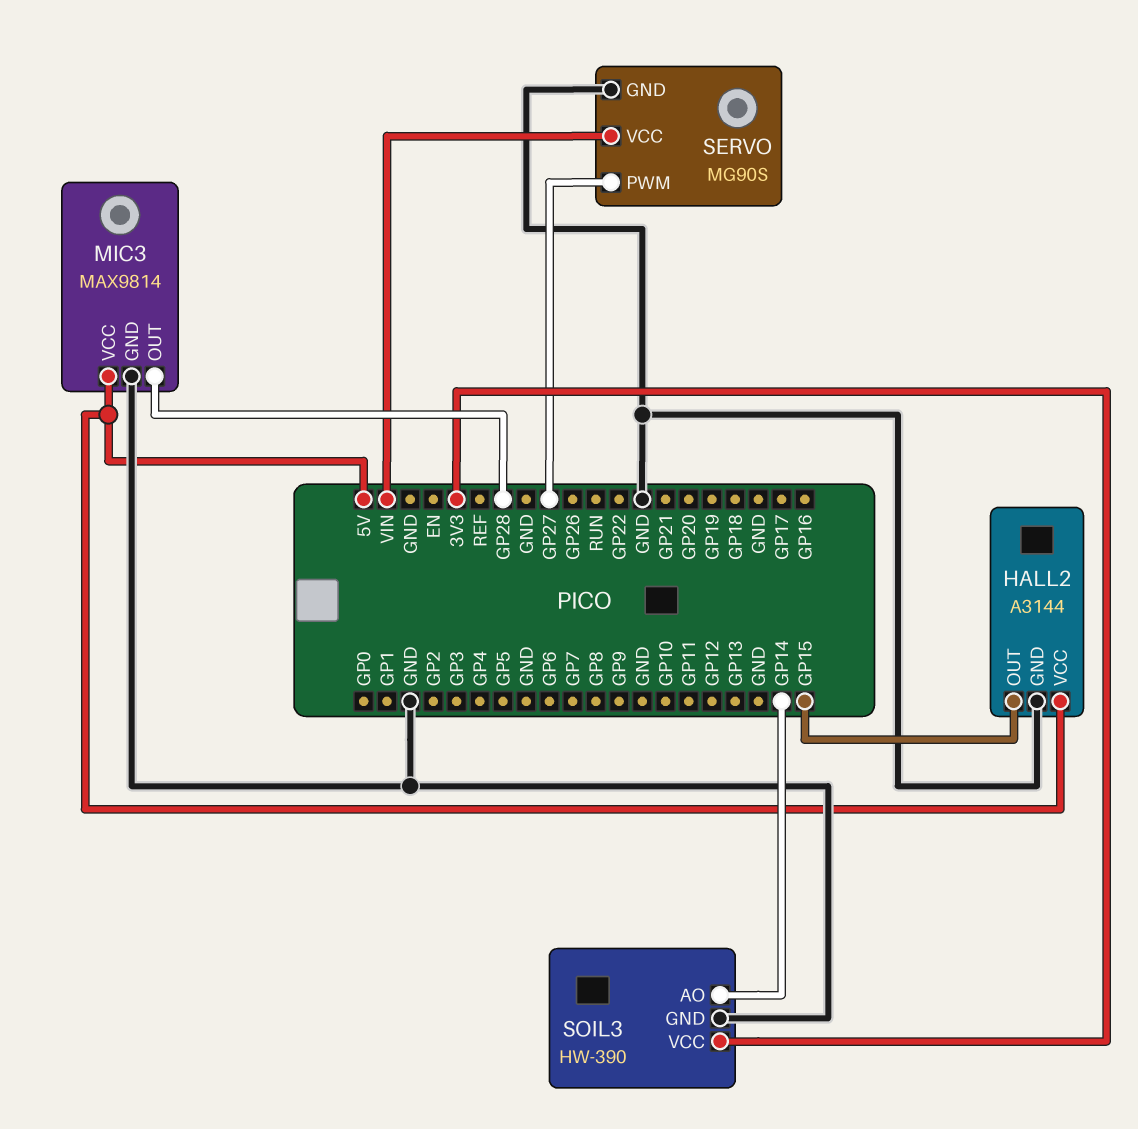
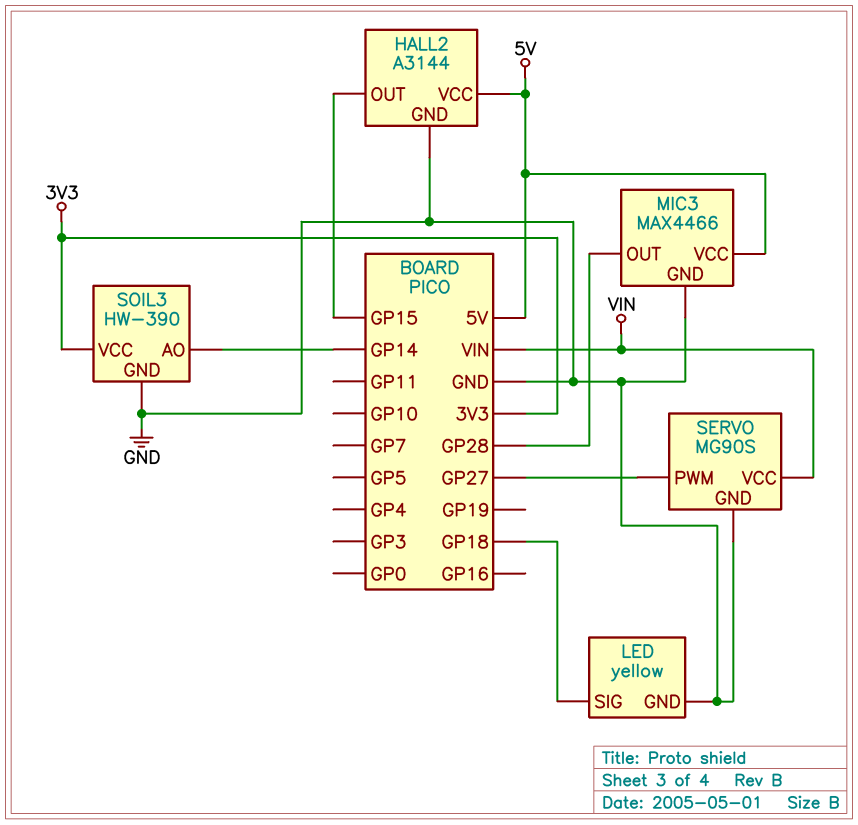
LED: none -> yellow
LED pin GND: none -> GND
LED pin SIG: none -> GP18
MIC3: MAX9814 -> MAX4466

